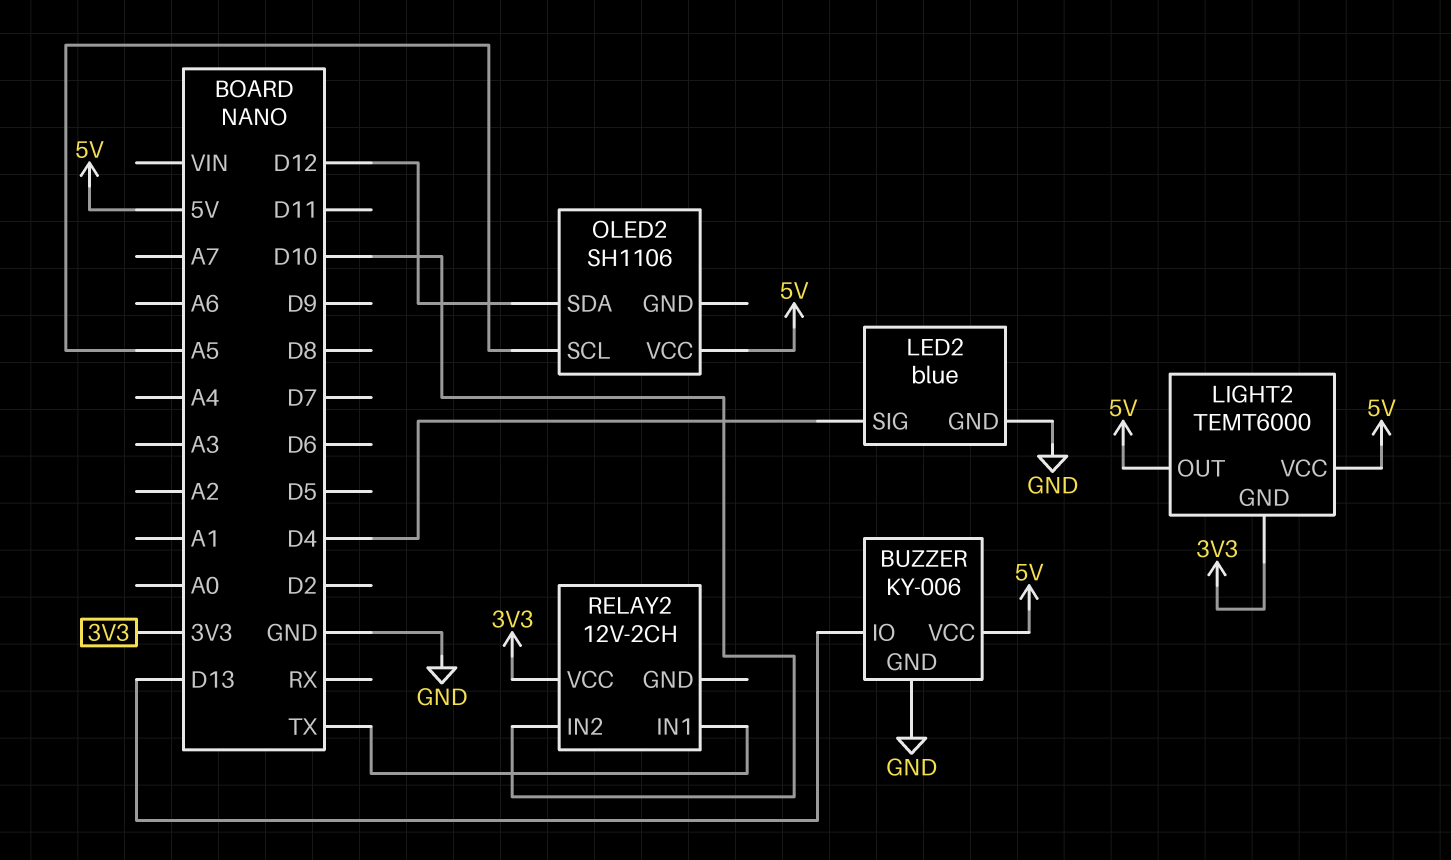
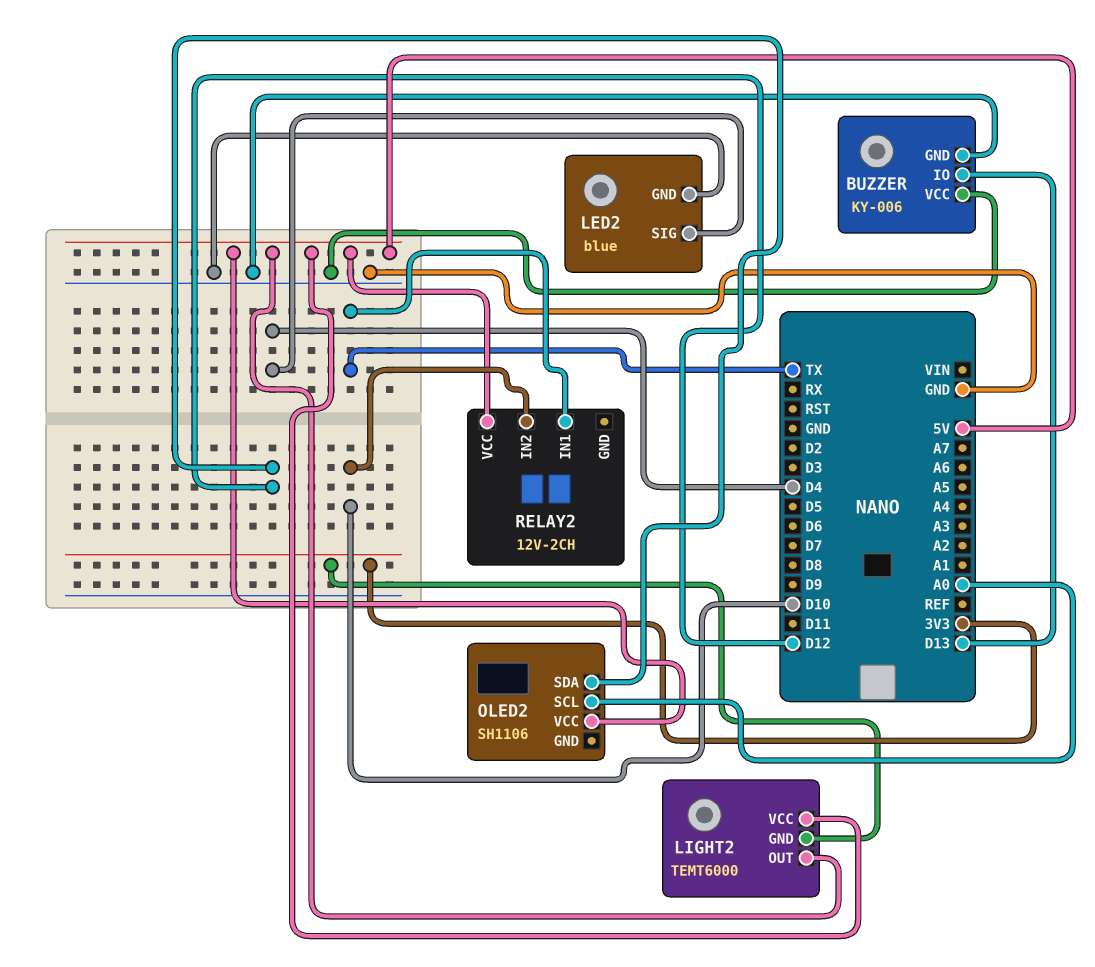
BUZZER pin VCC: 5V -> GND
OLED2 pin SCL: A5 -> A0
RELAY2 pin VCC: 3V3 -> 5V

